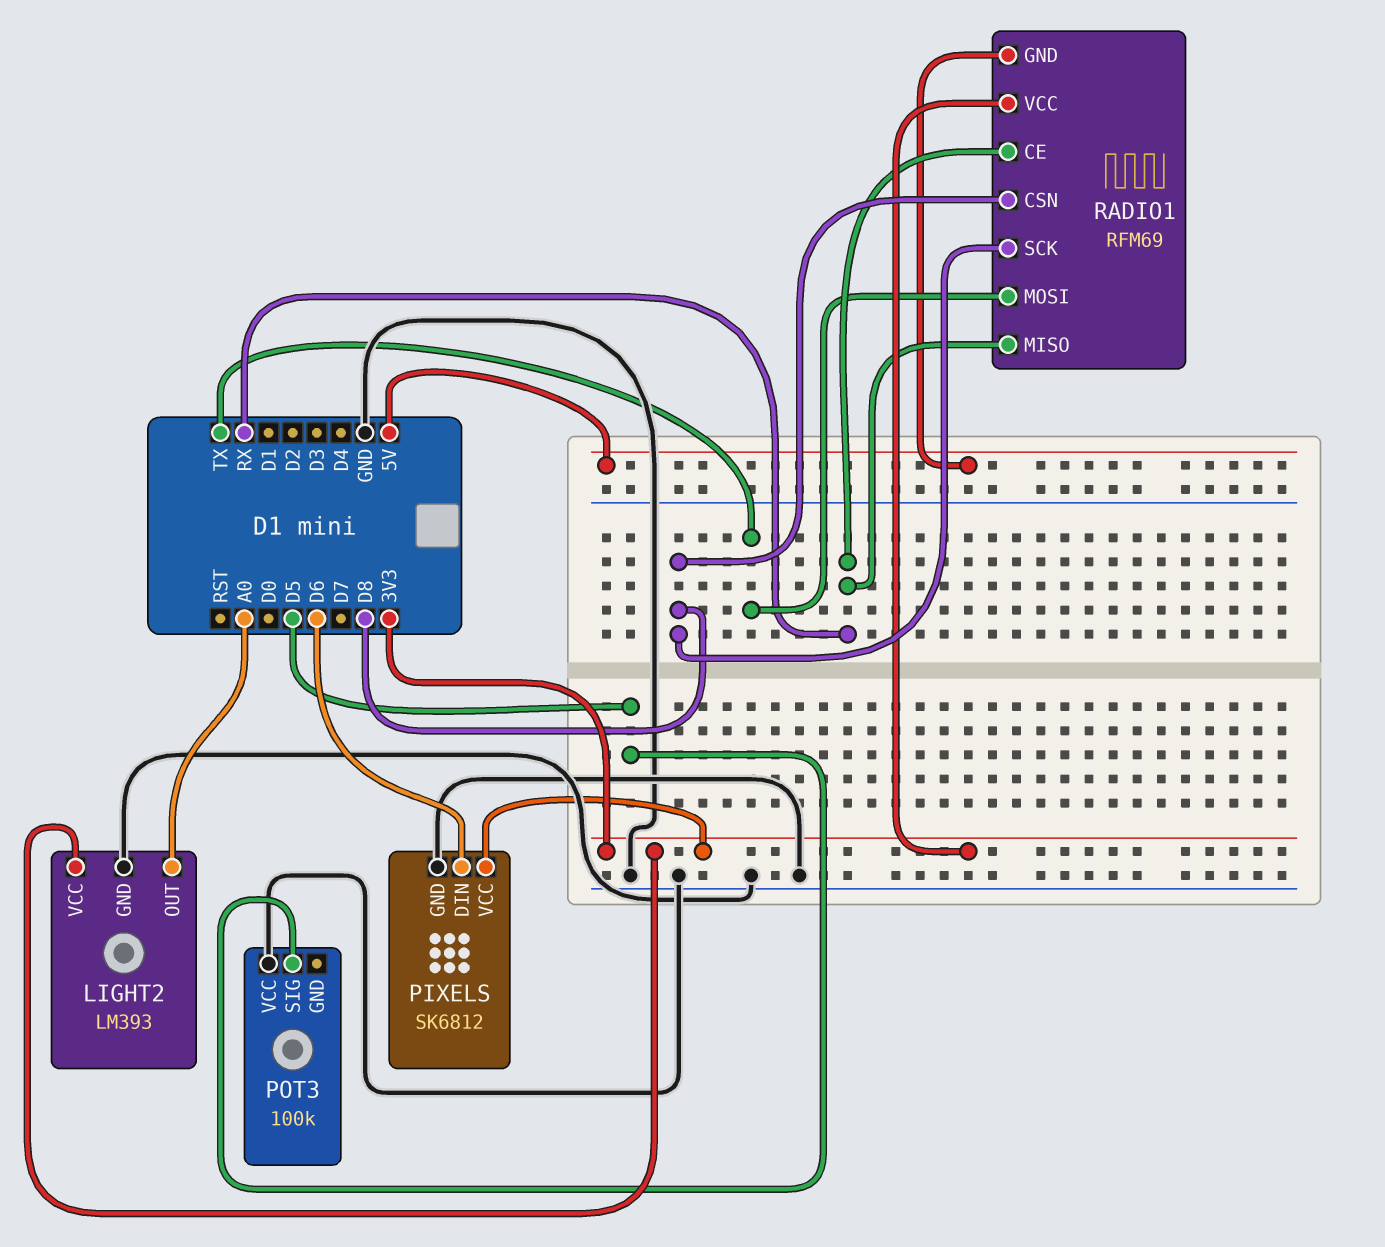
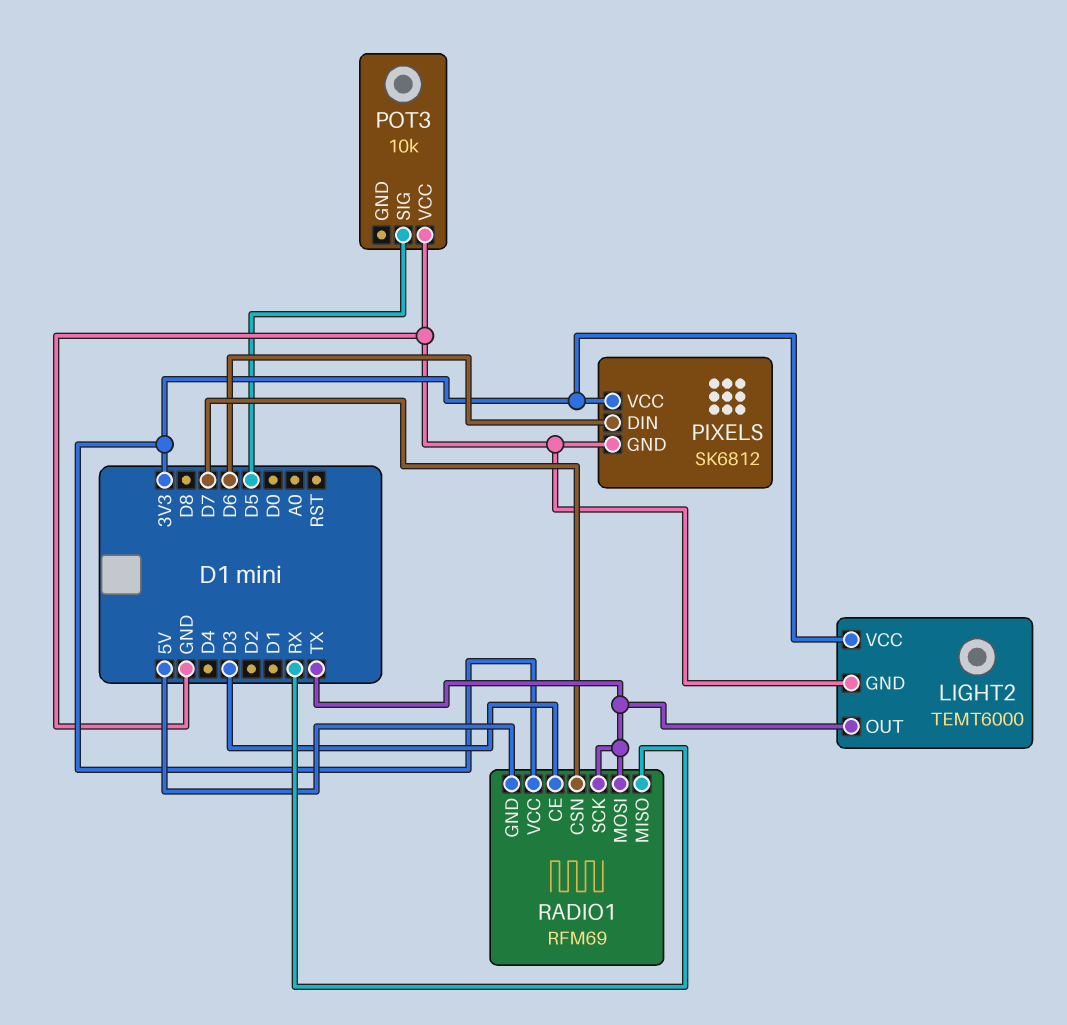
LIGHT2: LM393 -> TEMT6000
LIGHT2 pin OUT: A0 -> TX
POT3: 100k -> 10k
RADIO1 pin CE: RX -> D3
RADIO1 pin CSN: D8 -> D7
RADIO1 pin SCK: D8 -> TX

